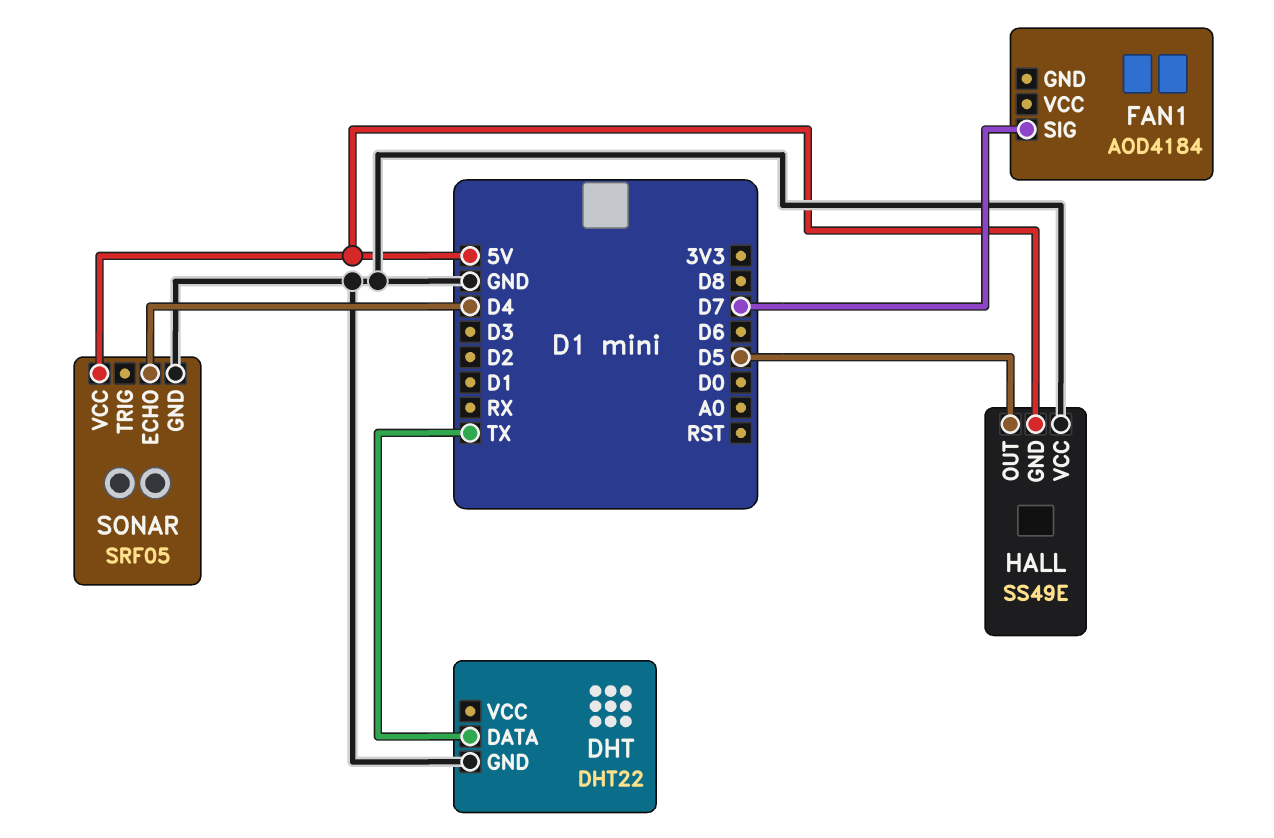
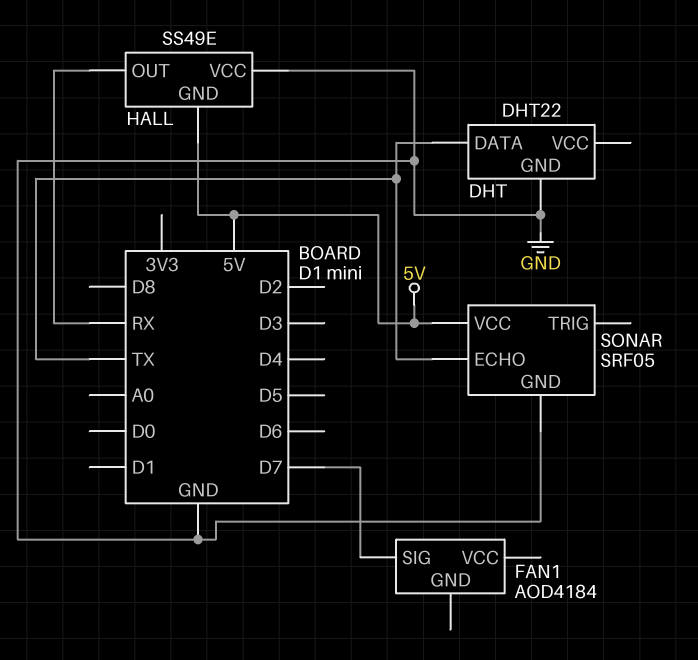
HALL pin OUT: D5 -> RX
SONAR pin ECHO: D4 -> TX

